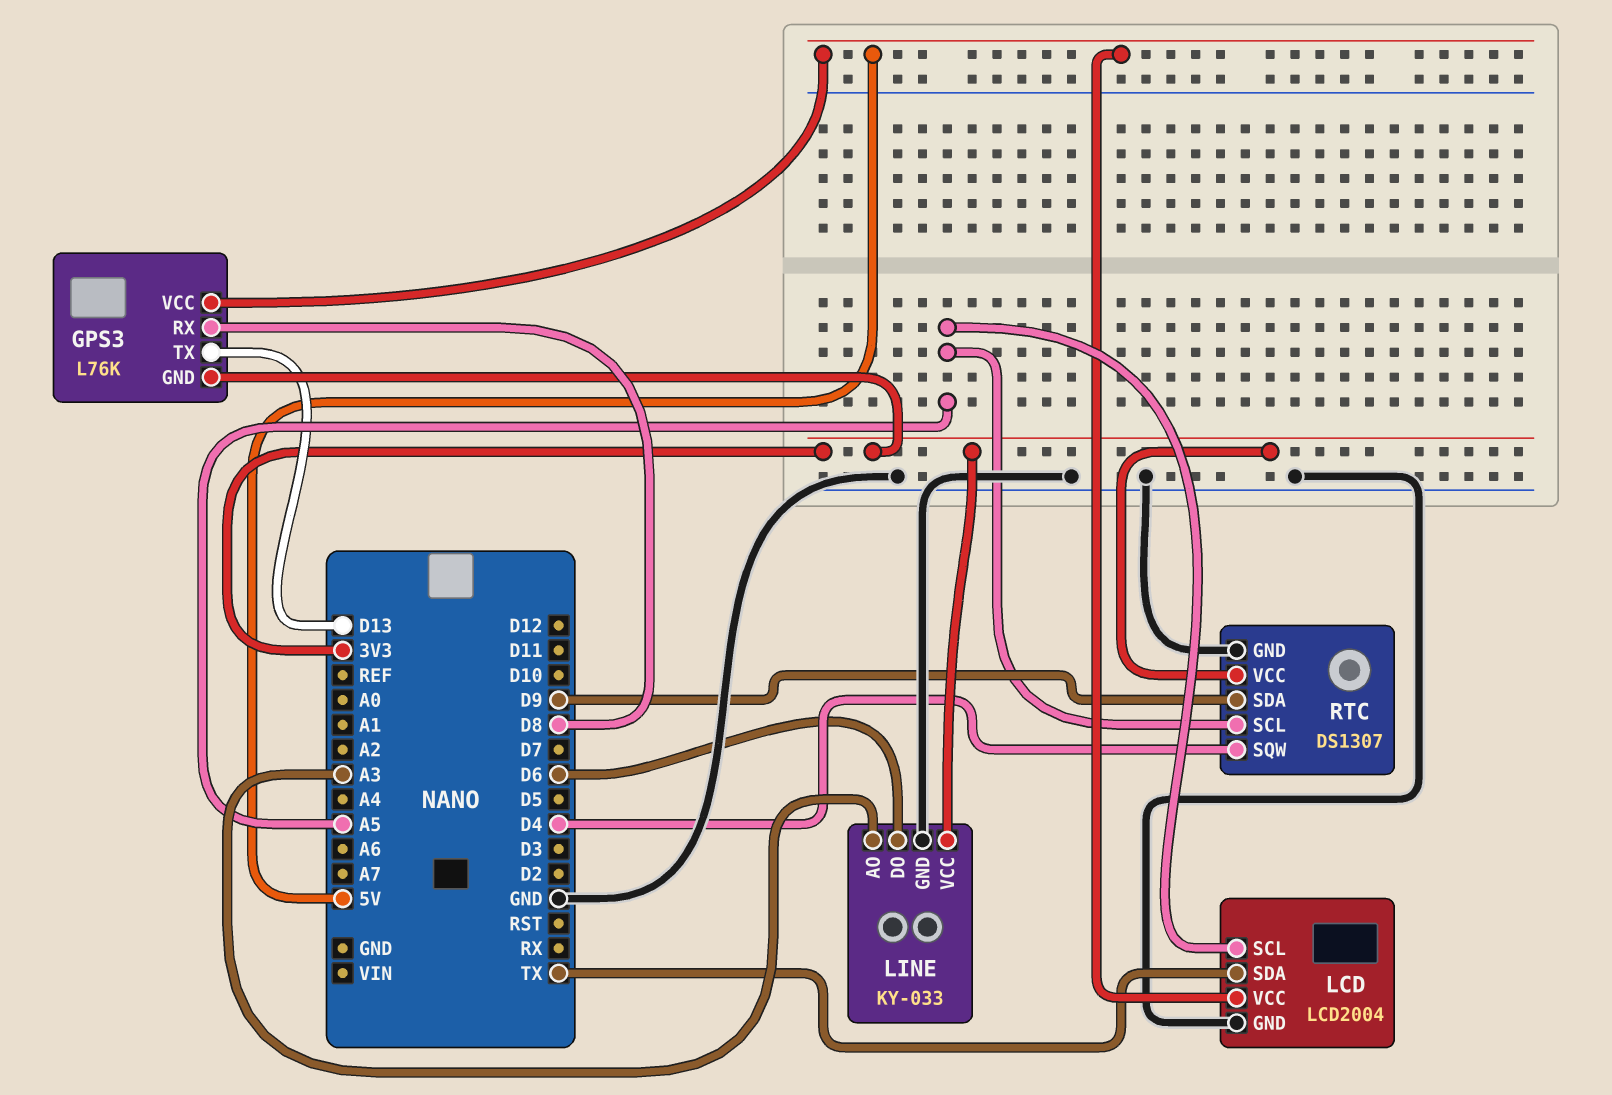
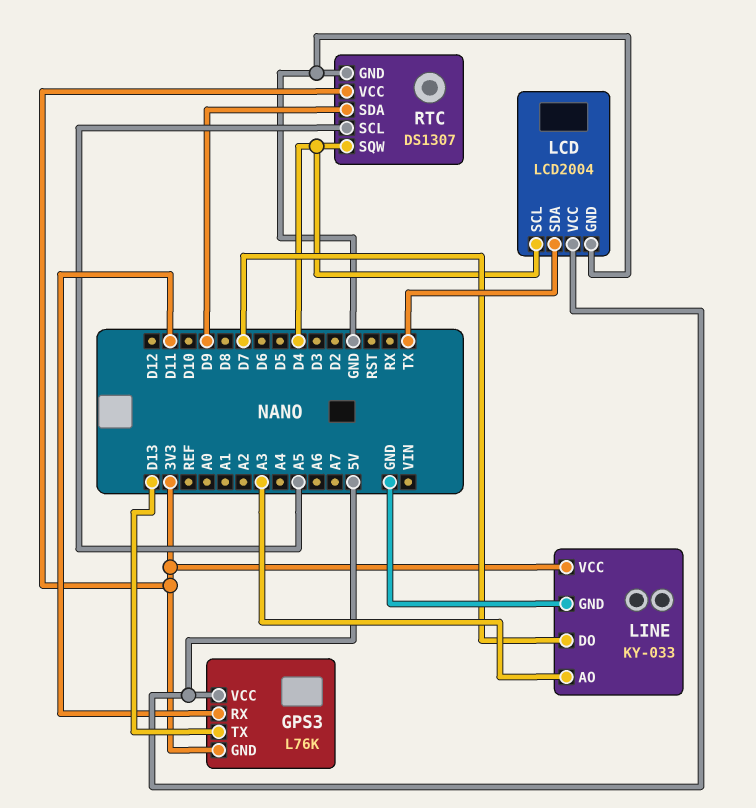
GPS3 pin RX: D8 -> D11
LCD pin SCL: A5 -> D4
LINE pin DO: D6 -> D7

